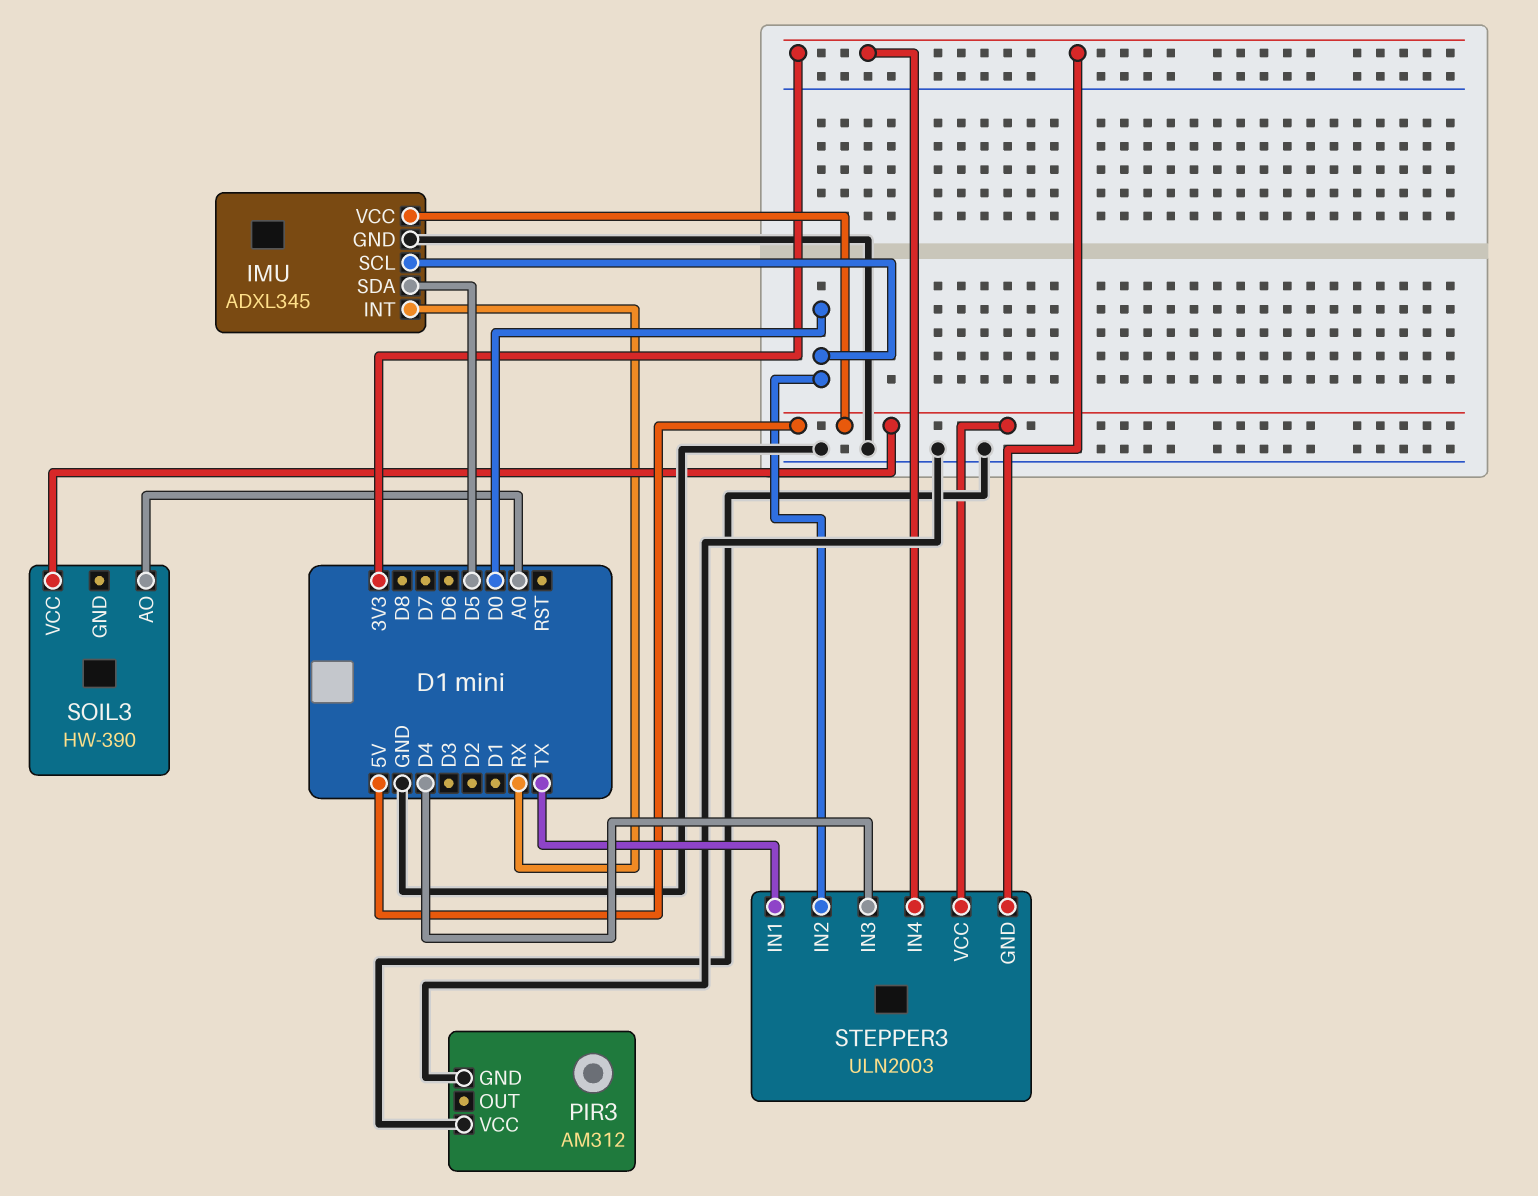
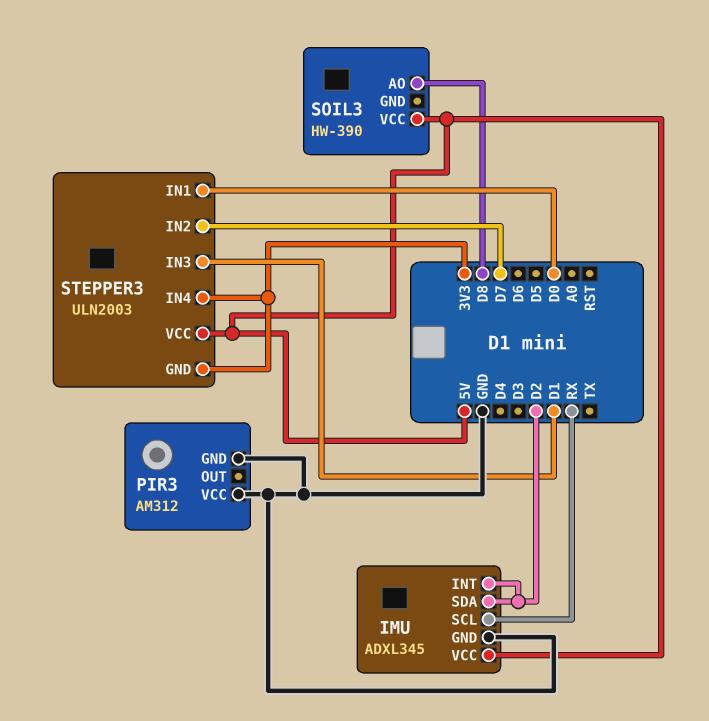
IMU pin INT: RX -> D2
IMU pin SCL: D0 -> RX
IMU pin SDA: D5 -> D2
SOIL3 pin AO: A0 -> D8
STEPPER3 pin IN1: TX -> D0
STEPPER3 pin IN2: D0 -> D7
STEPPER3 pin IN3: D4 -> D1

